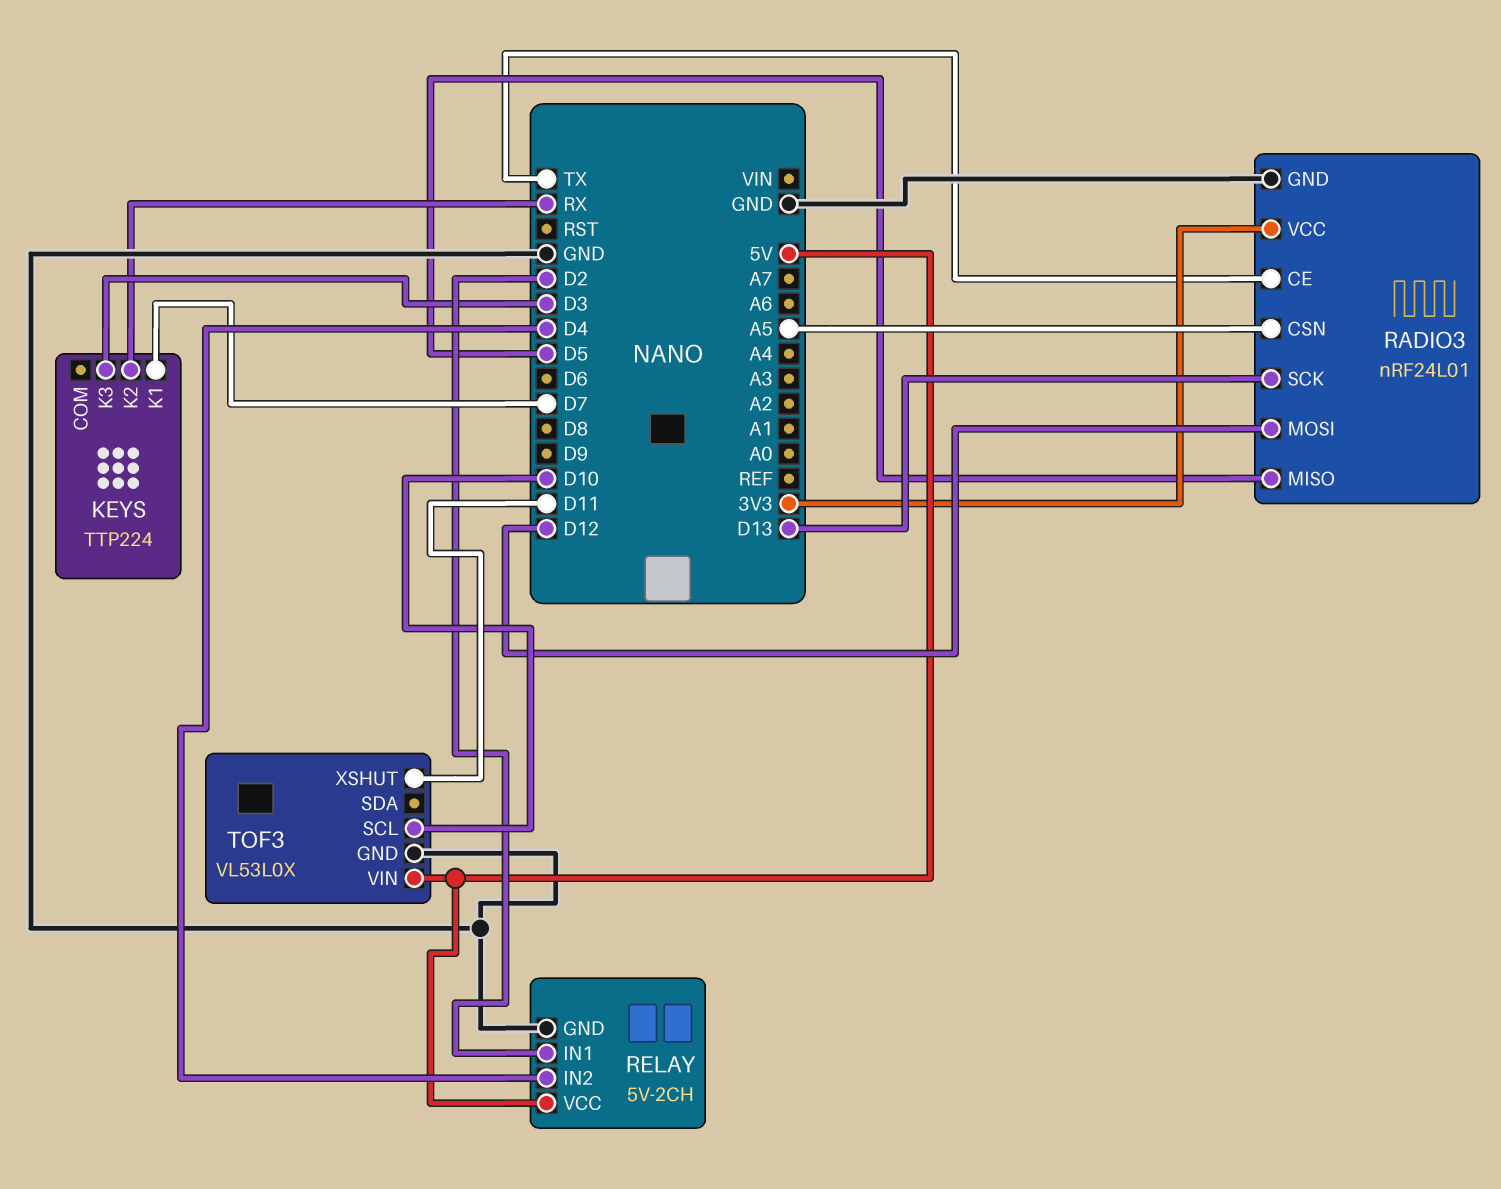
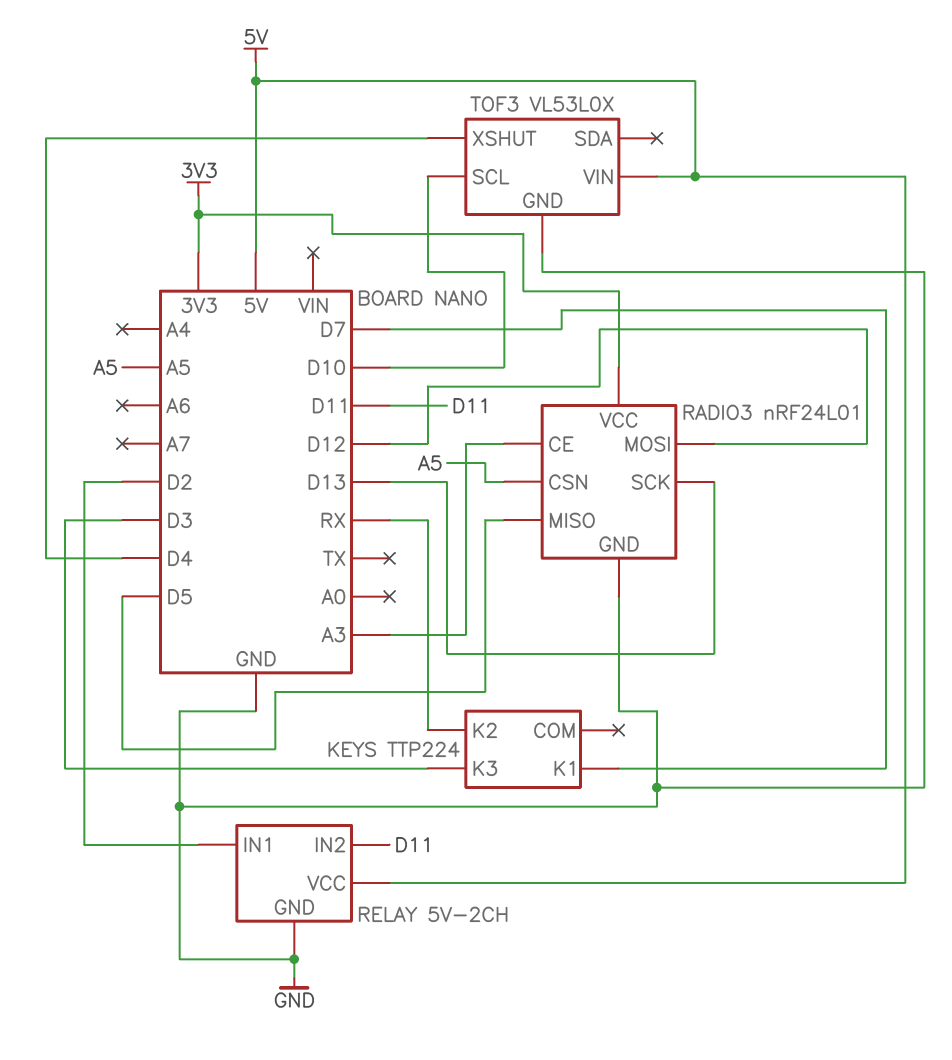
RADIO3 pin CE: TX -> A3
RELAY pin IN2: D4 -> D11
TOF3 pin XSHUT: D11 -> D4

